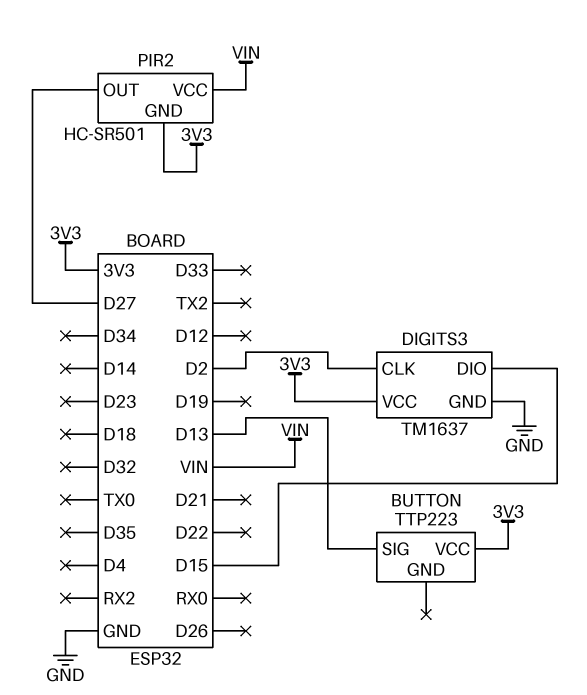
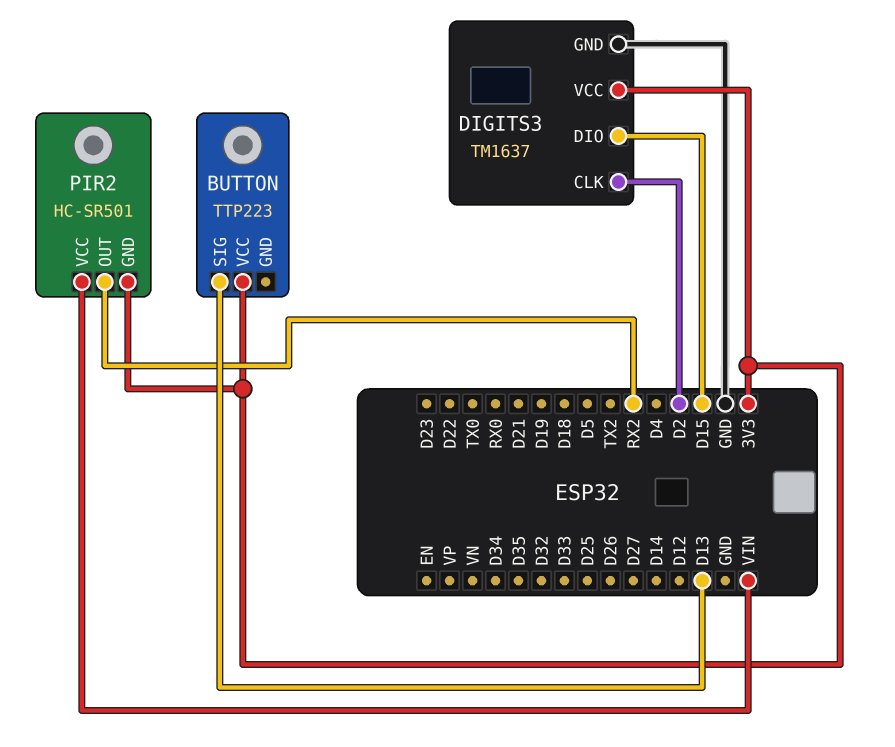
PIR2 pin OUT: D27 -> RX2

